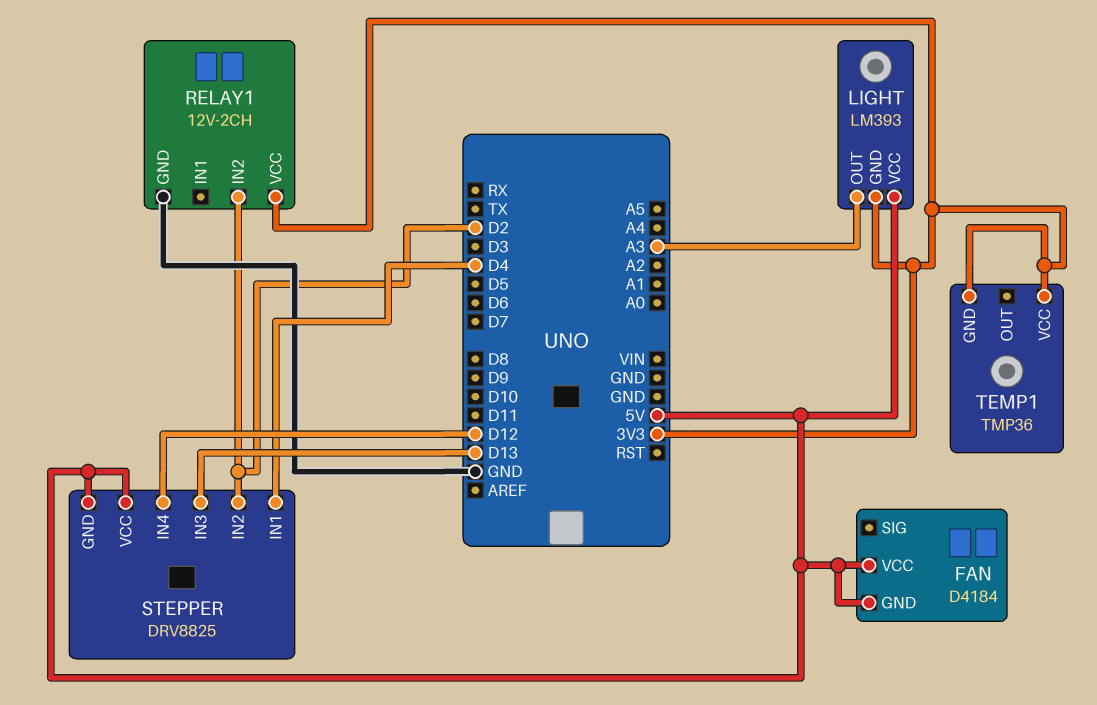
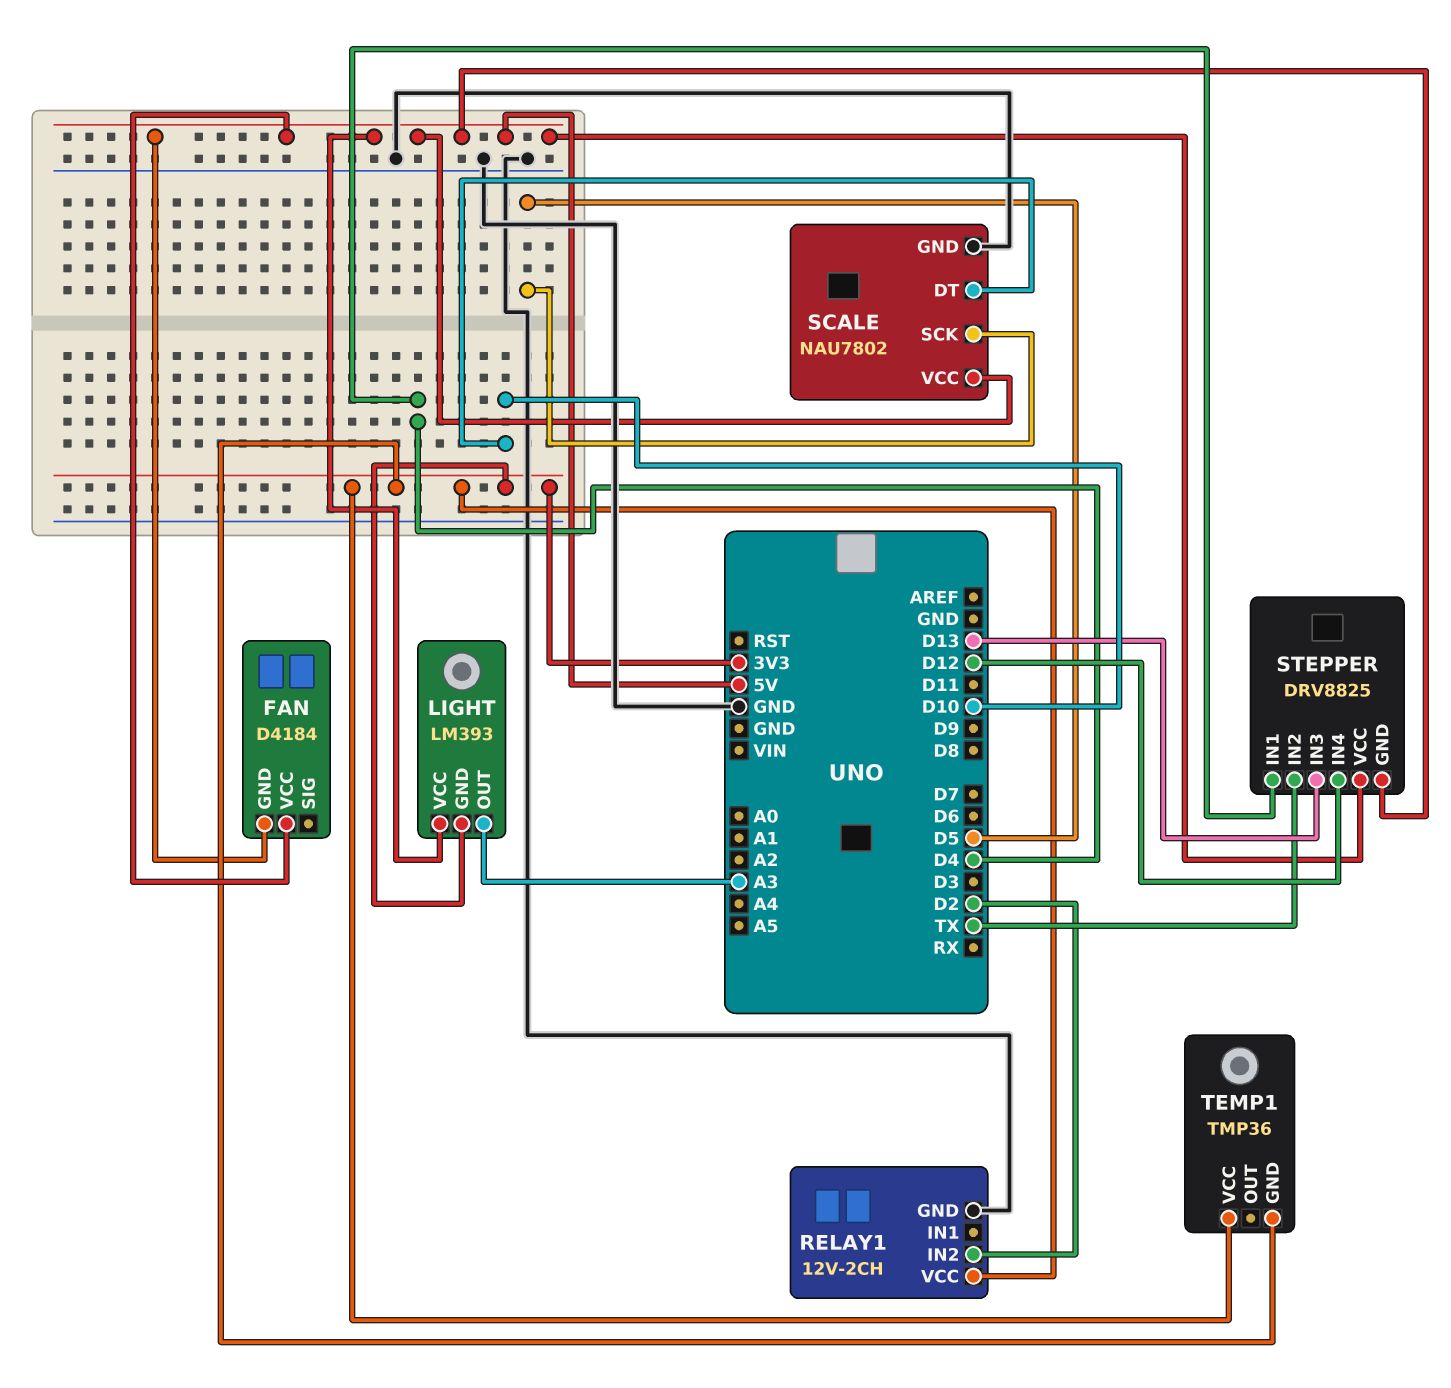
SCALE: none -> NAU7802
SCALE pin DT: none -> D10
SCALE pin GND: none -> GND
SCALE pin SCK: none -> D5
SCALE pin VCC: none -> 5V
STEPPER pin IN2: D2 -> TX

